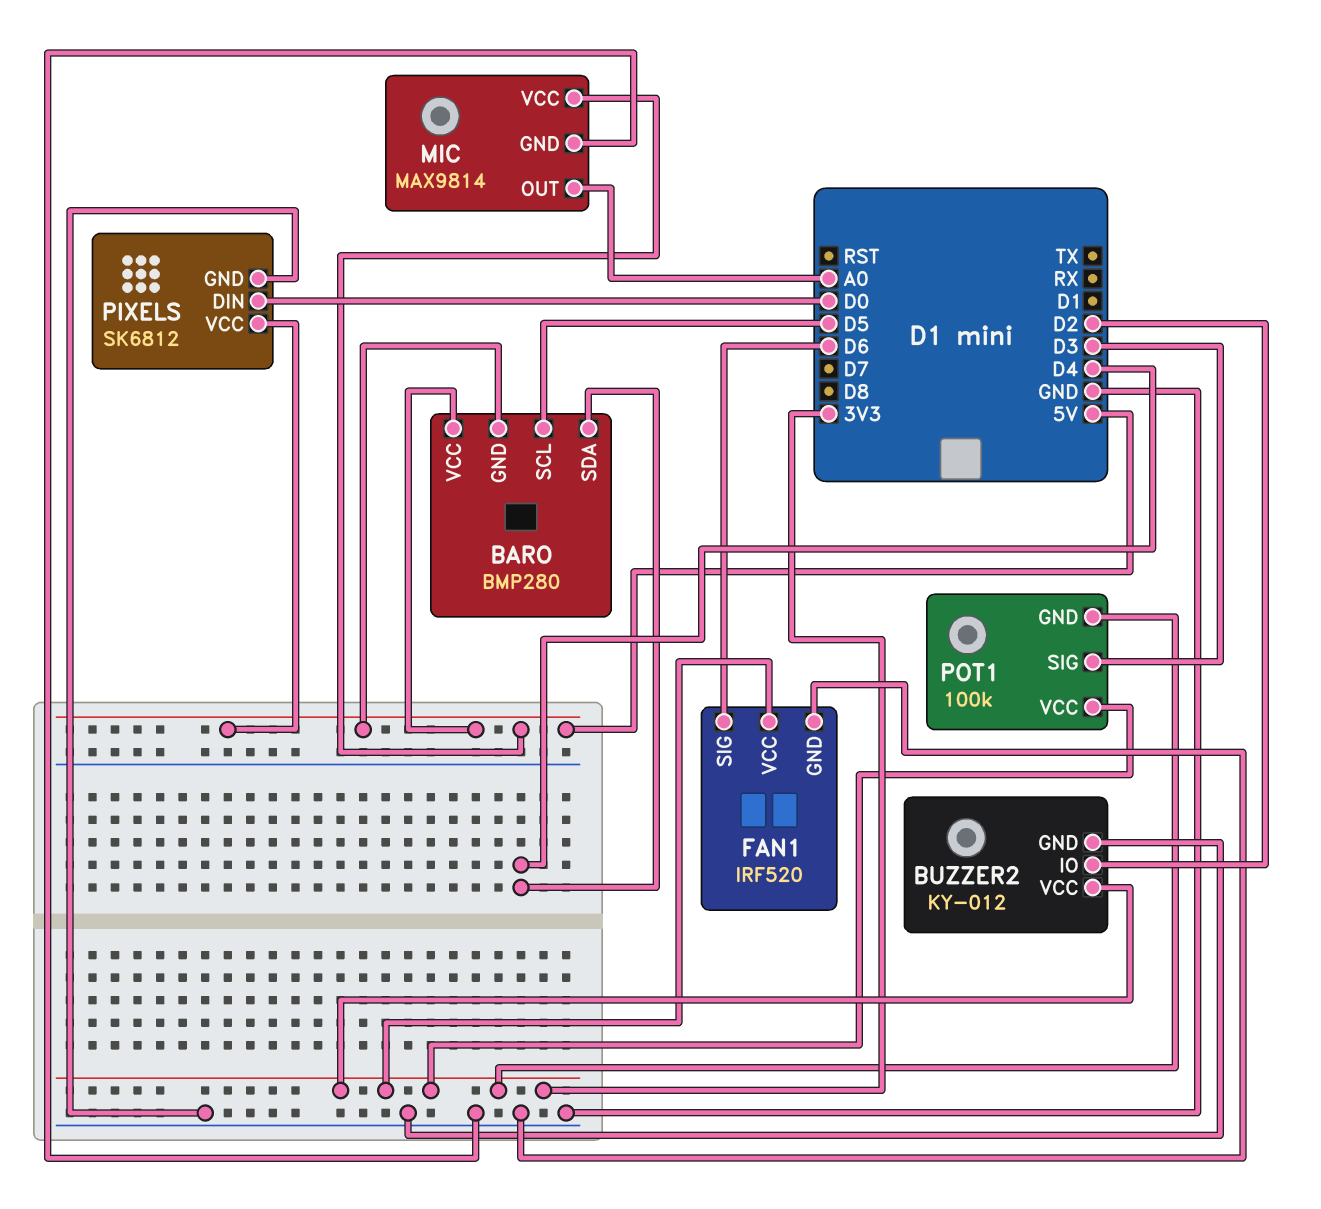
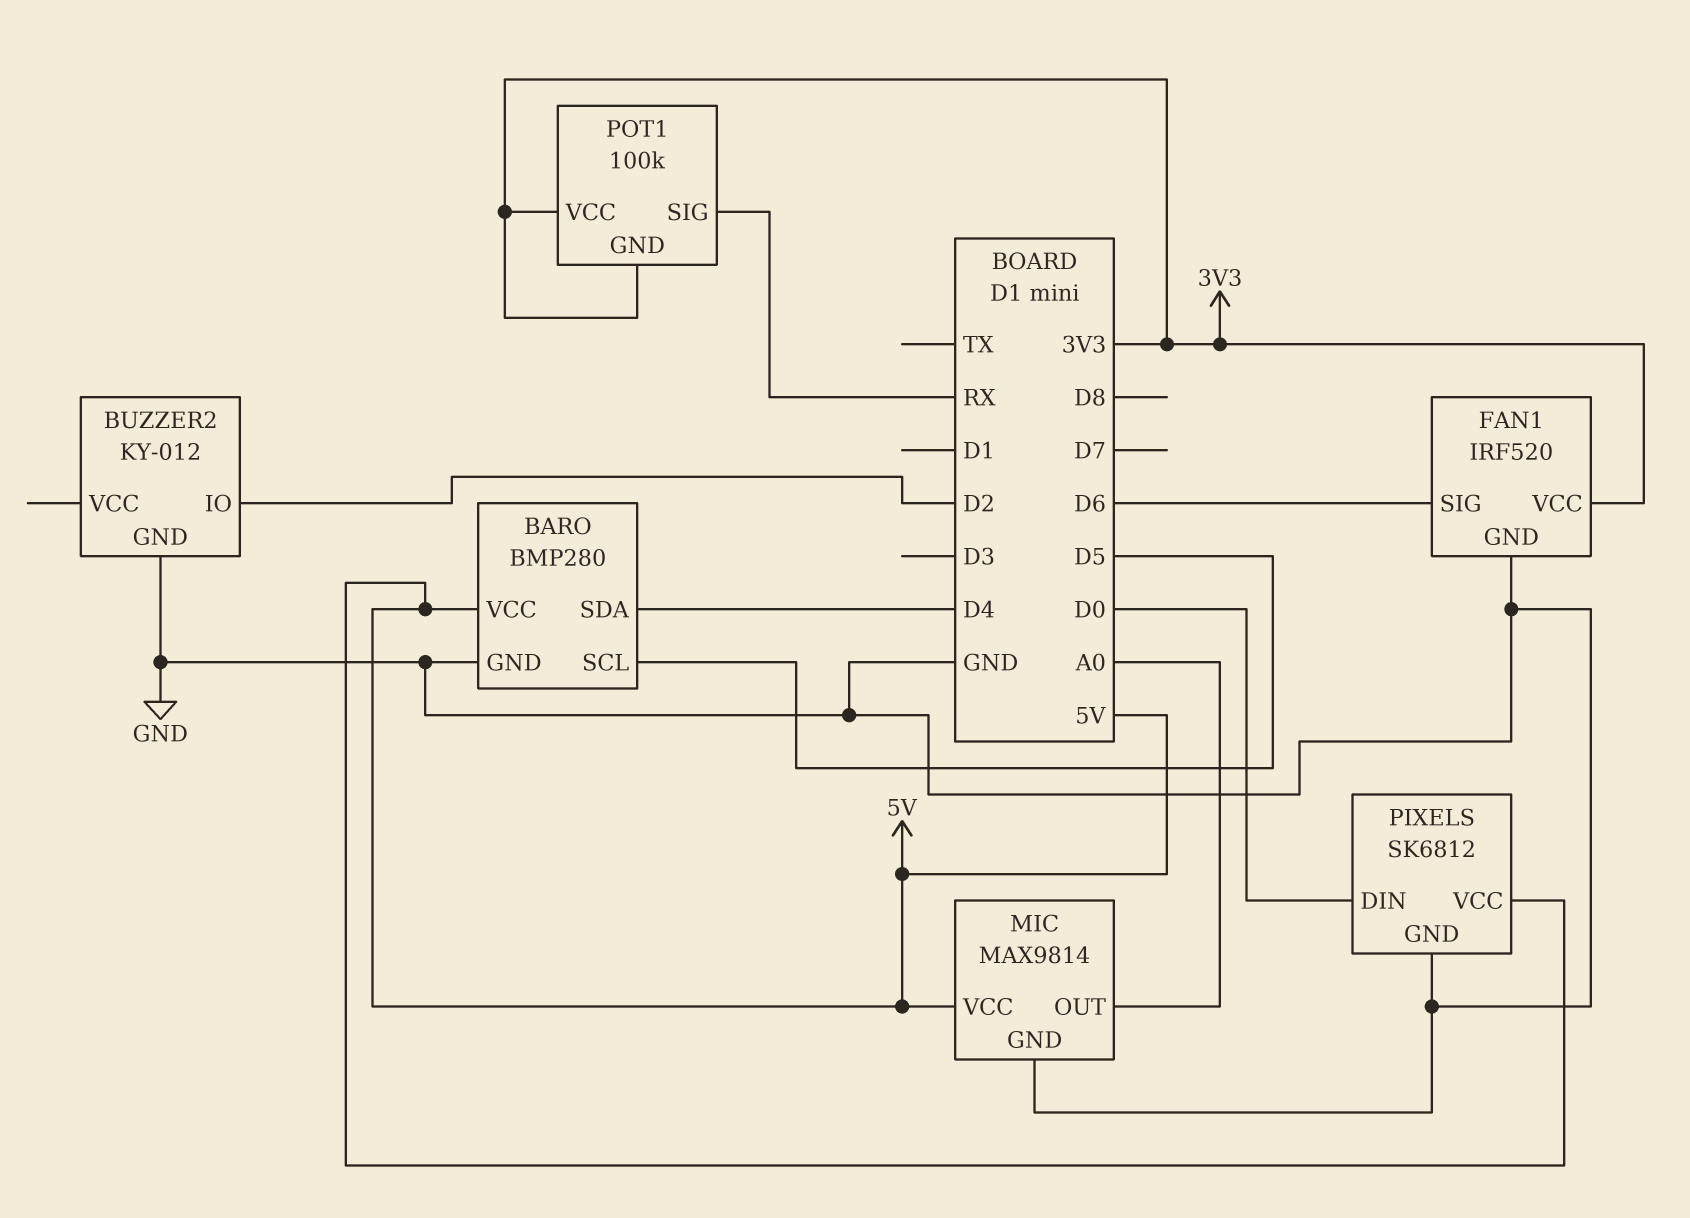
BARO pin GND: 5V -> GND
BUZZER2 pin VCC: 3V3 -> none
POT1 pin SIG: D3 -> RX

